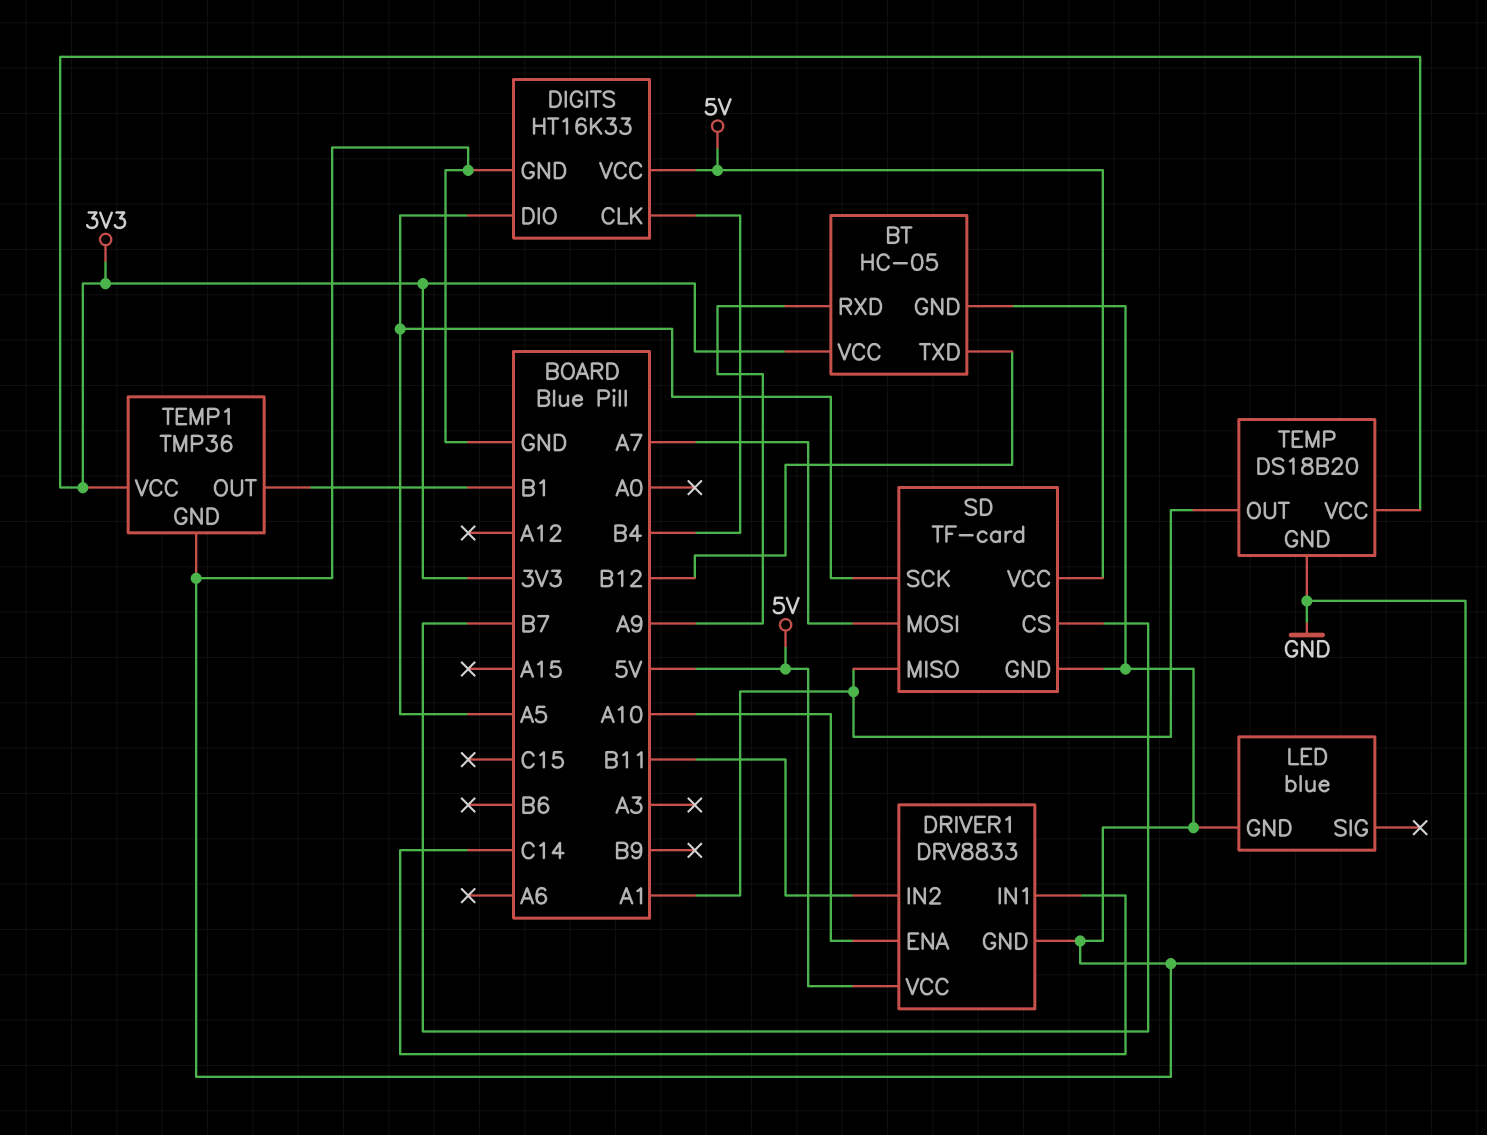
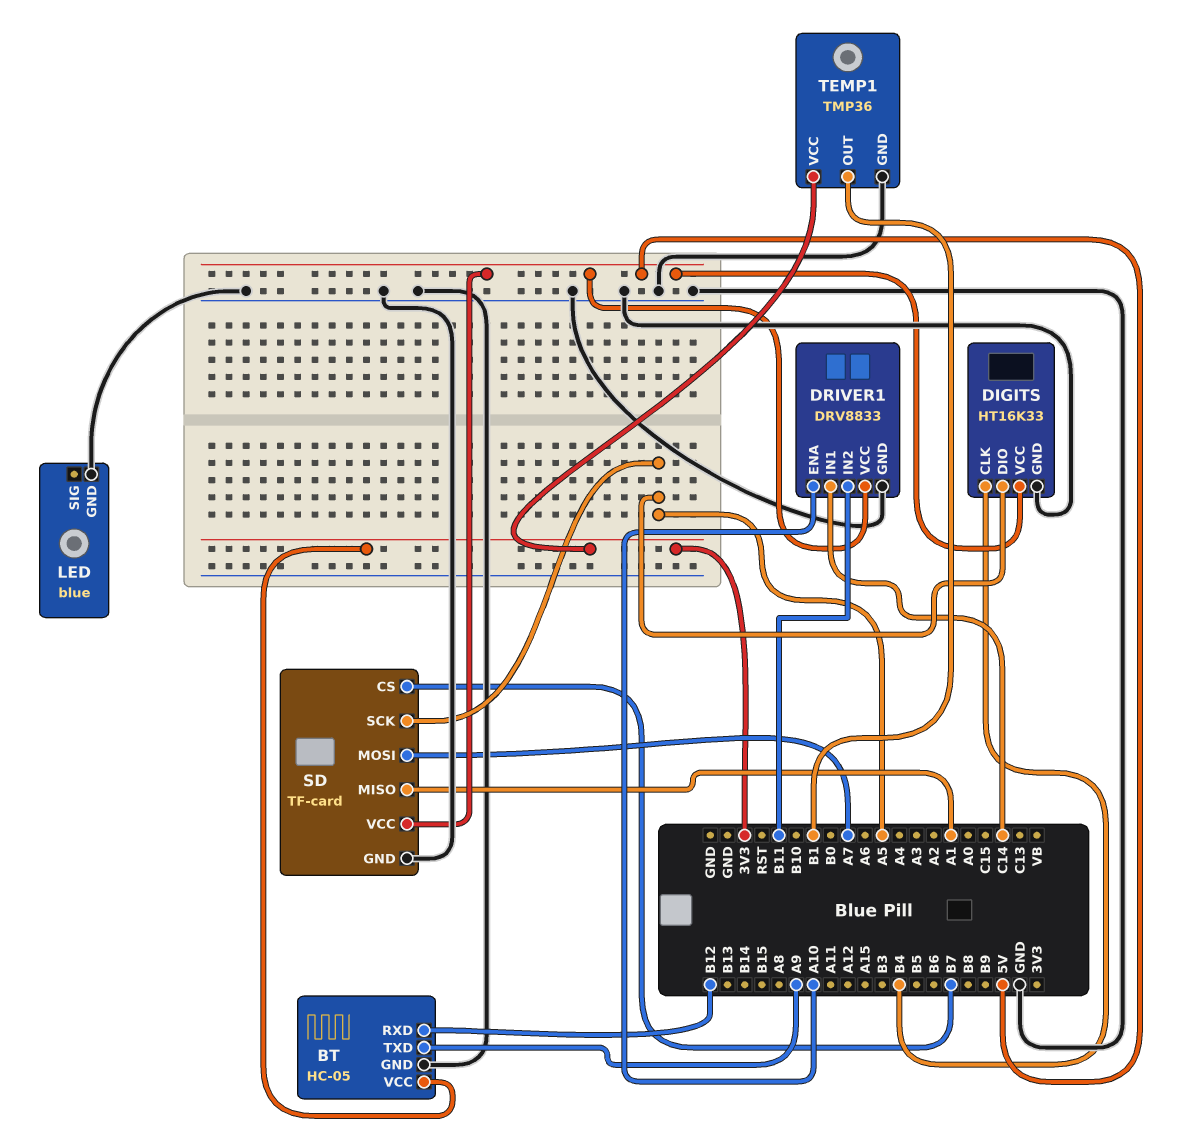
BT pin RXD: A9 -> B12
BT pin TXD: B12 -> A9
TEMP: DS18B20 -> none
TEMP pin GND: GND -> none
TEMP pin OUT: A1 -> none
TEMP pin VCC: 3V3 -> none

